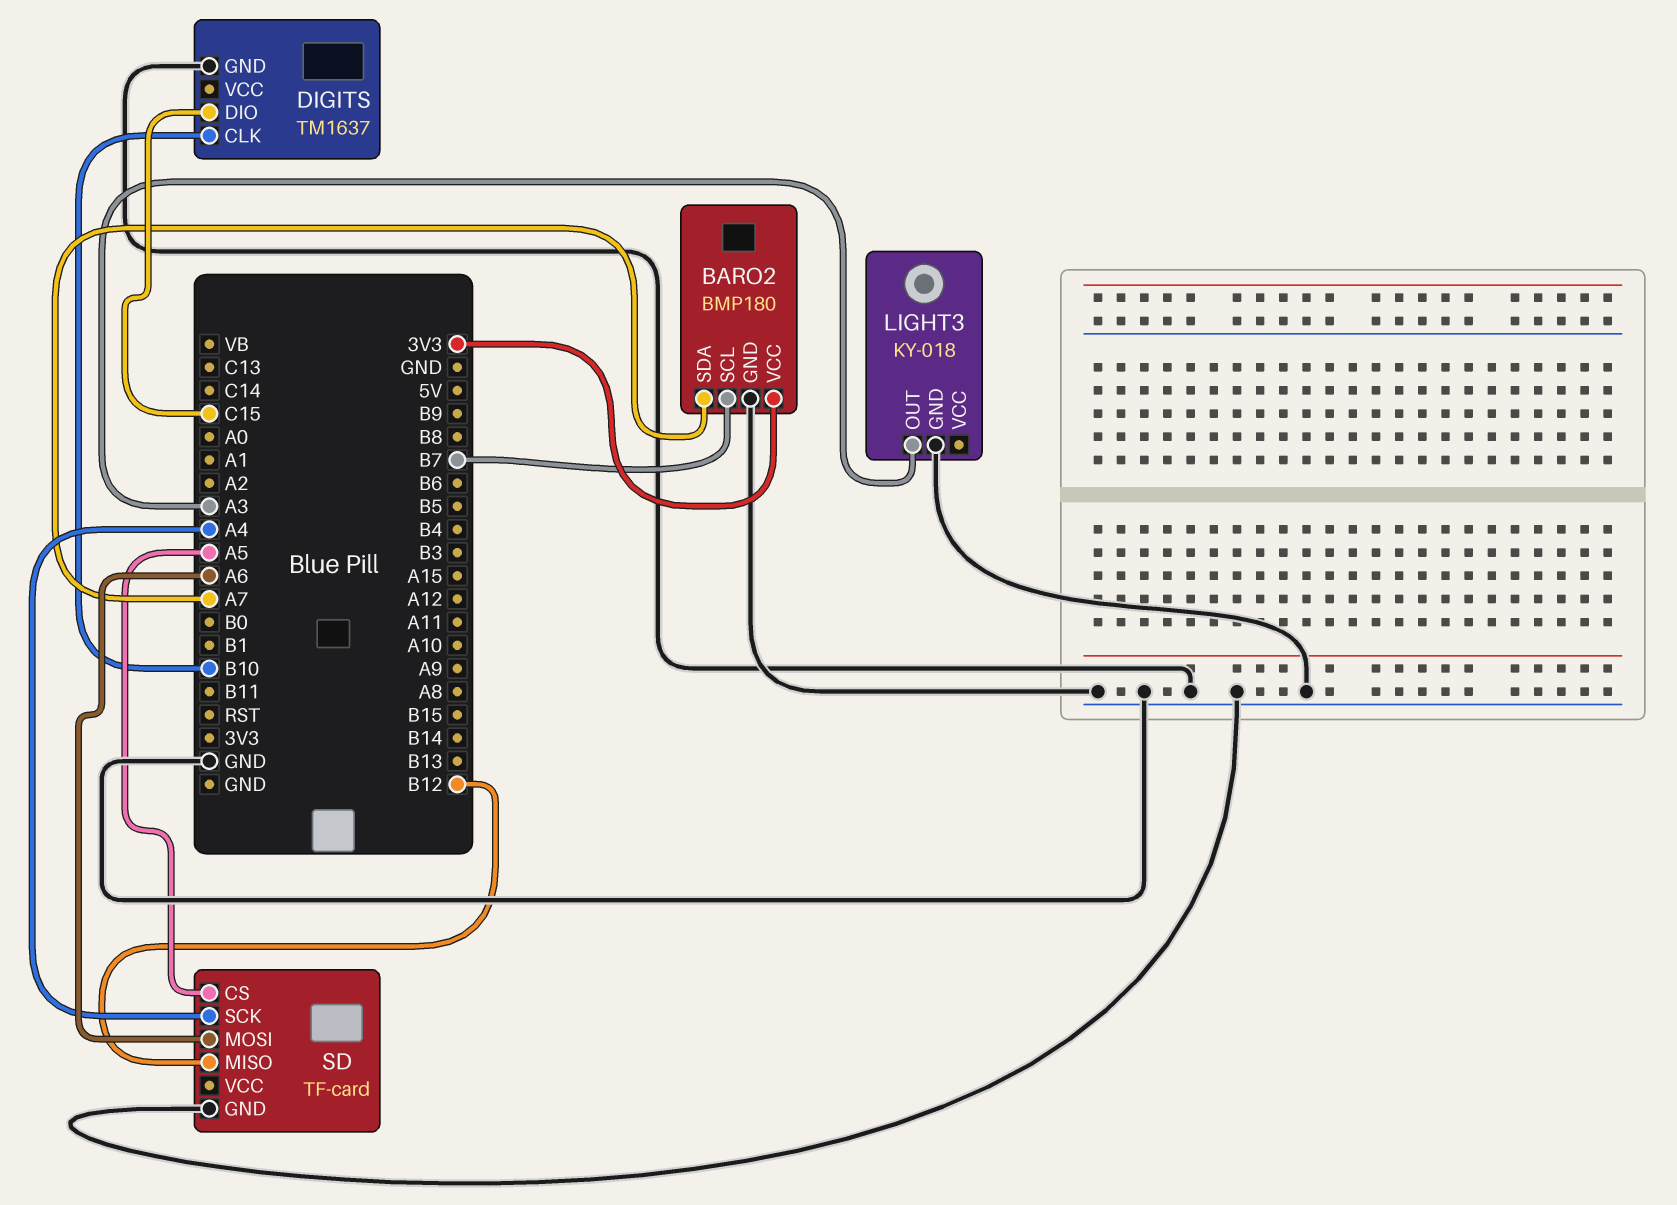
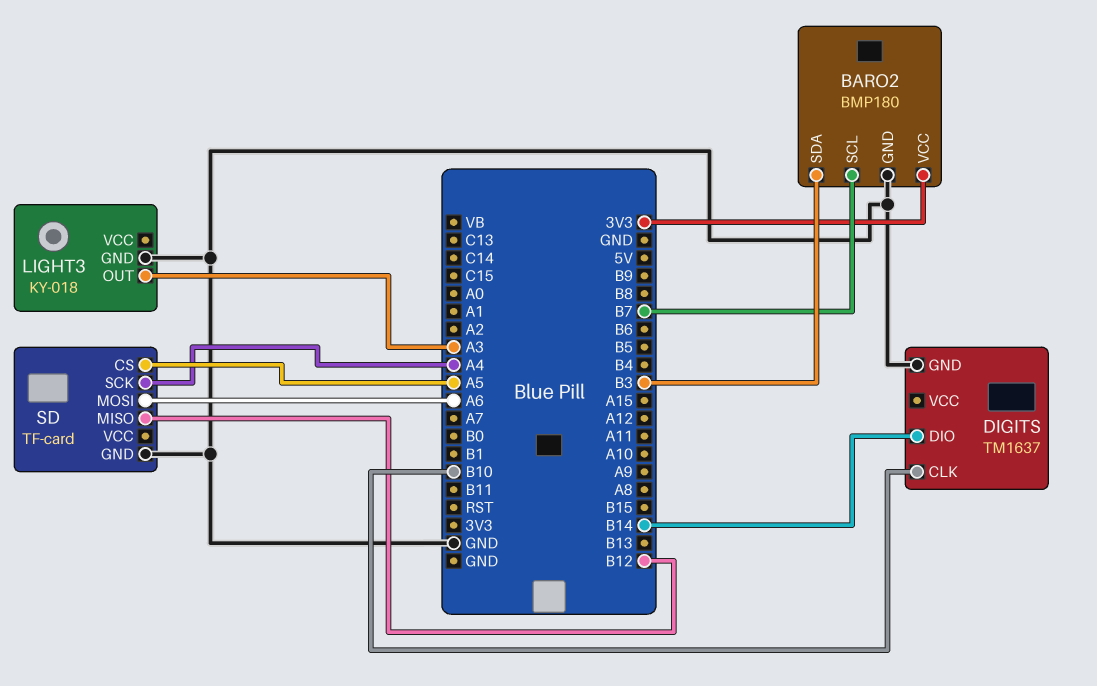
BARO2 pin SDA: A7 -> B3
DIGITS pin DIO: C15 -> B14

